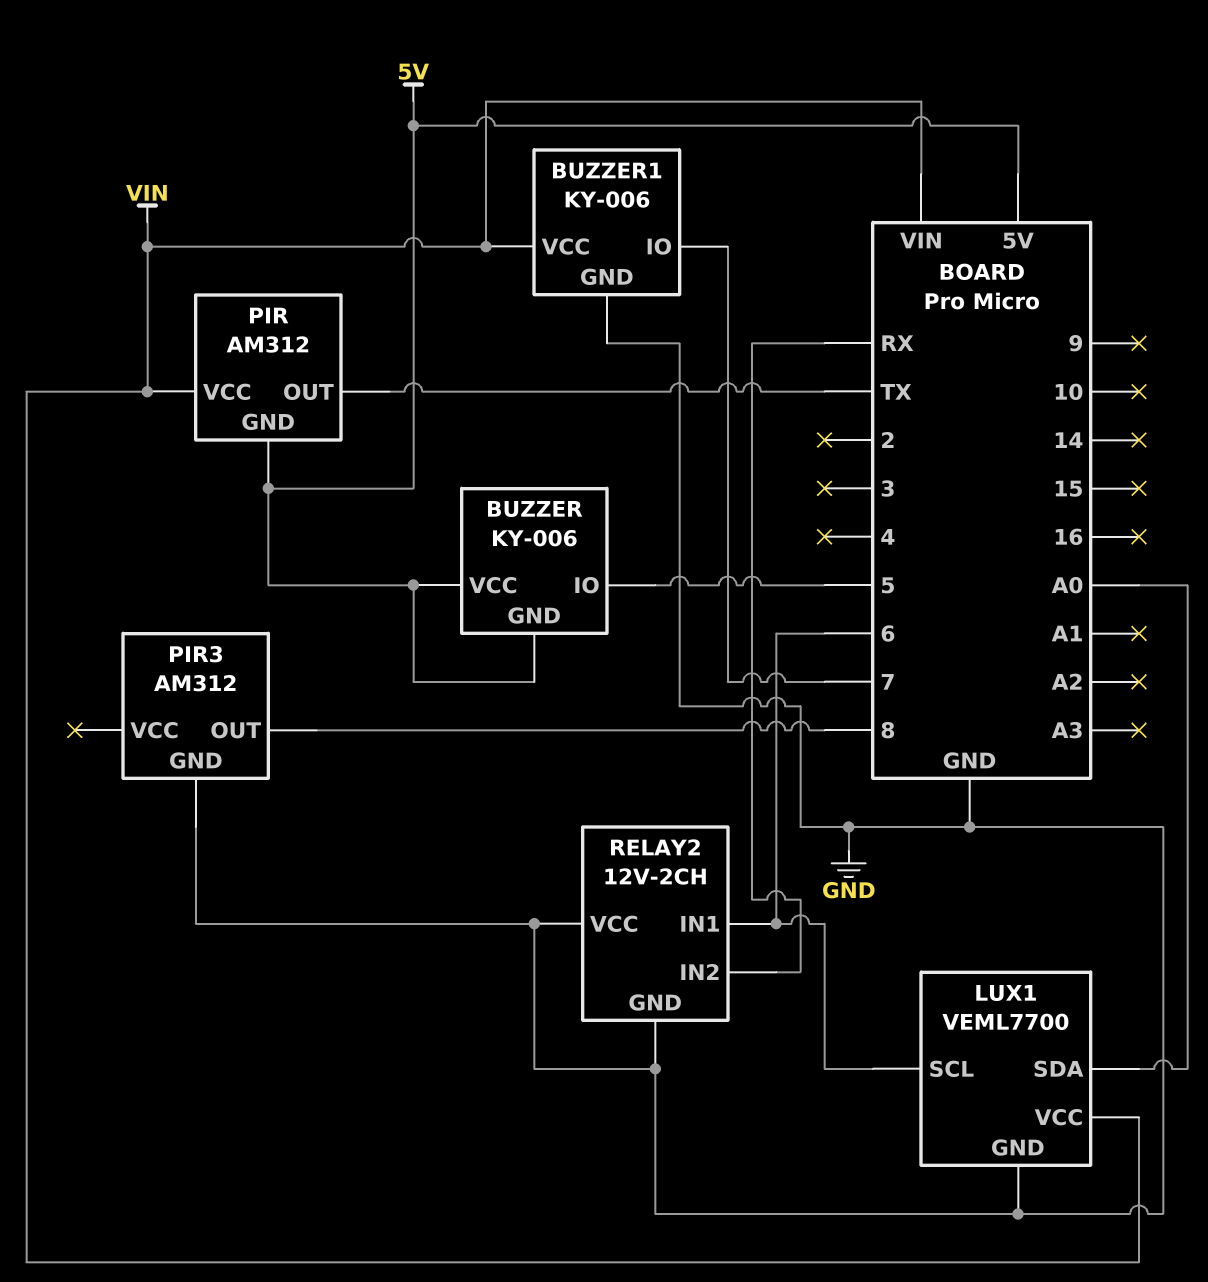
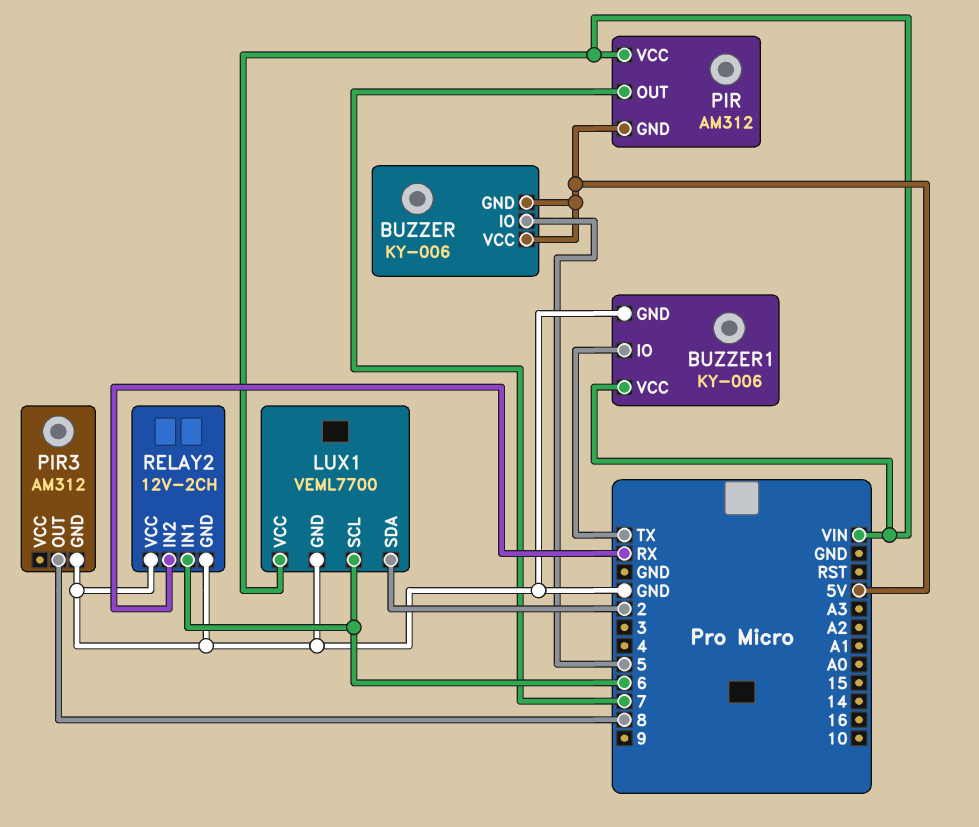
BUZZER1 pin IO: 7 -> TX
LUX1 pin SDA: A0 -> 2
PIR pin OUT: TX -> 7

